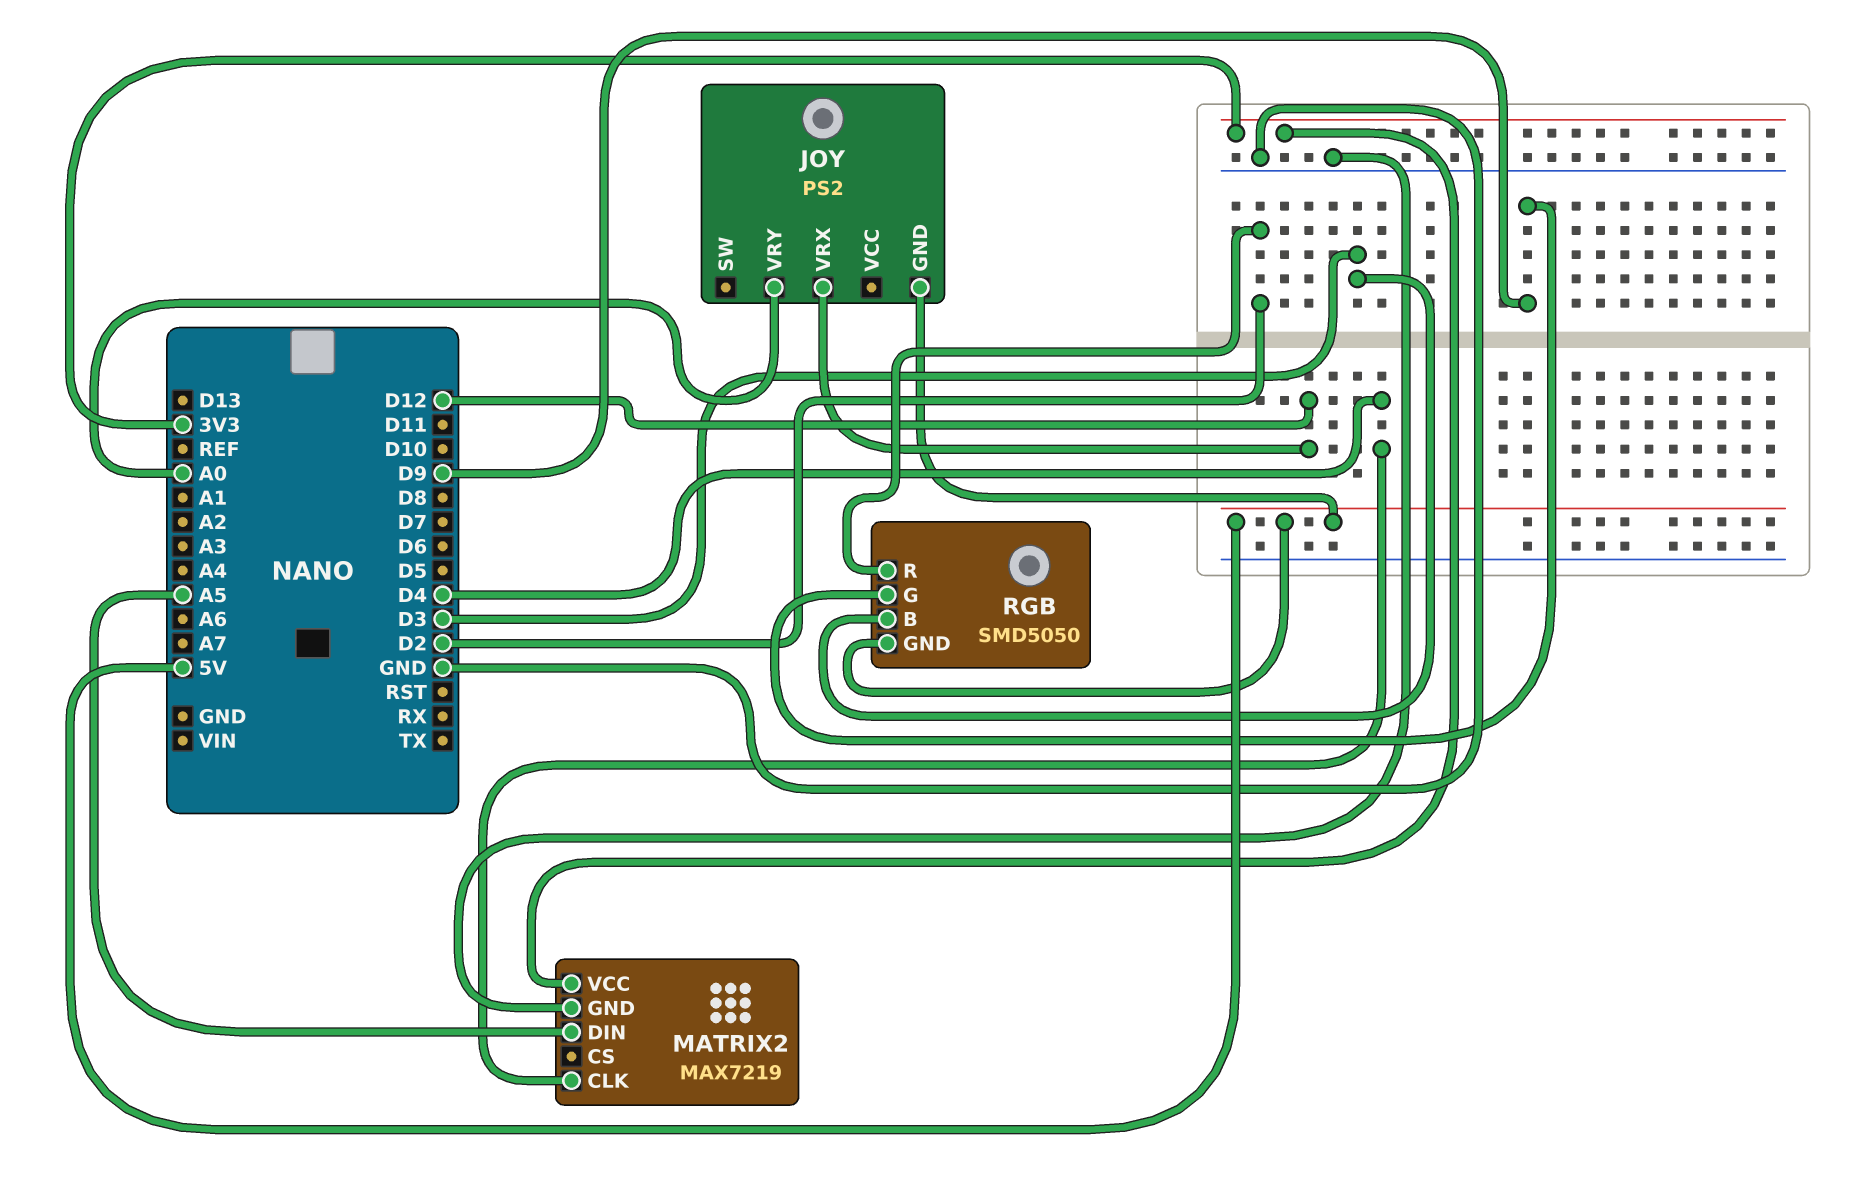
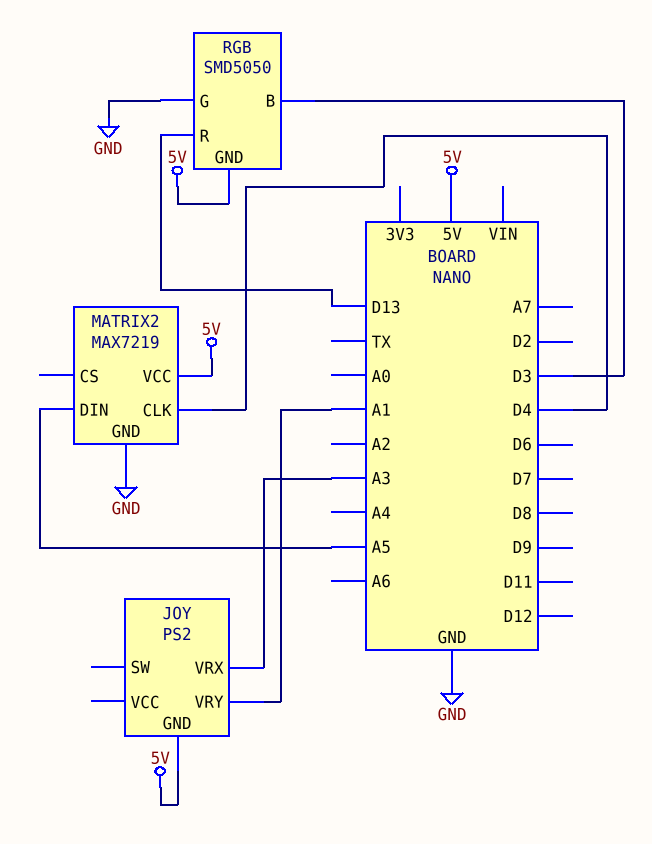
JOY pin VRX: D12 -> A3
JOY pin VRY: A0 -> A1
MATRIX2 pin VCC: 3V3 -> 5V
RGB pin G: D9 -> GND
RGB pin R: D2 -> D13

